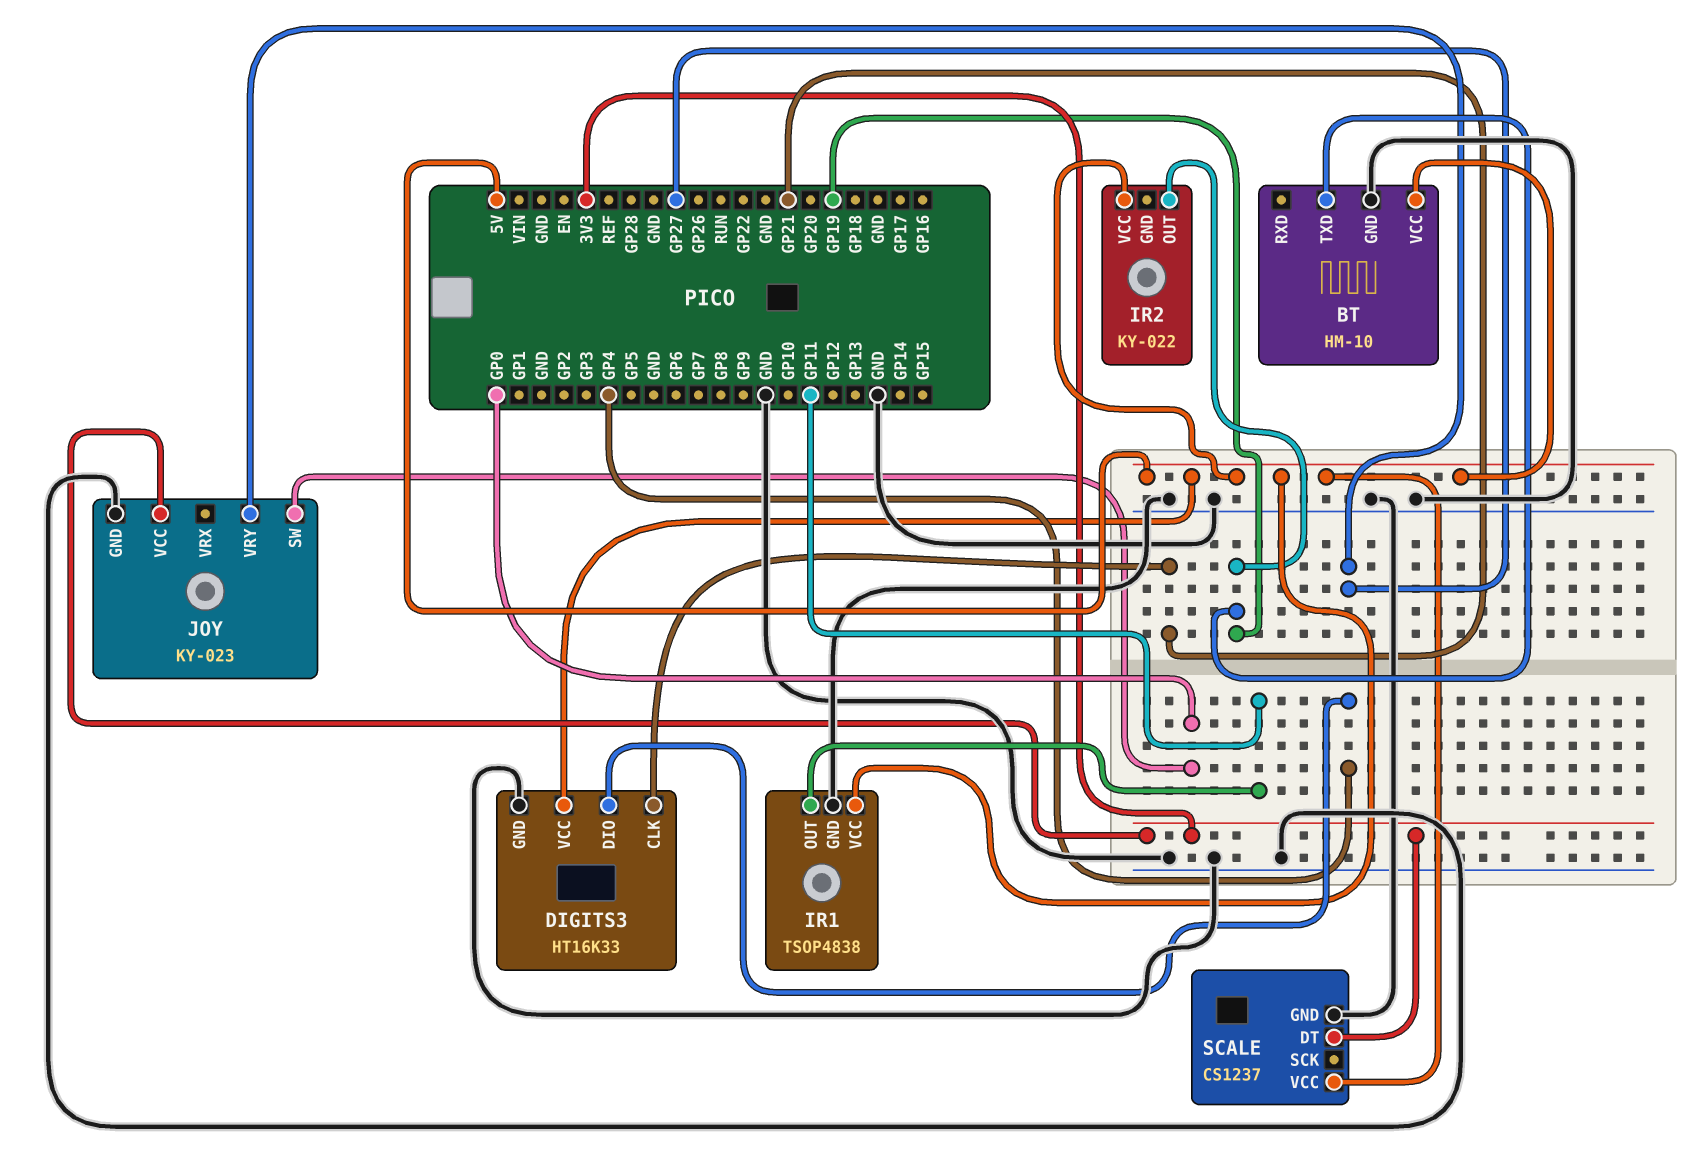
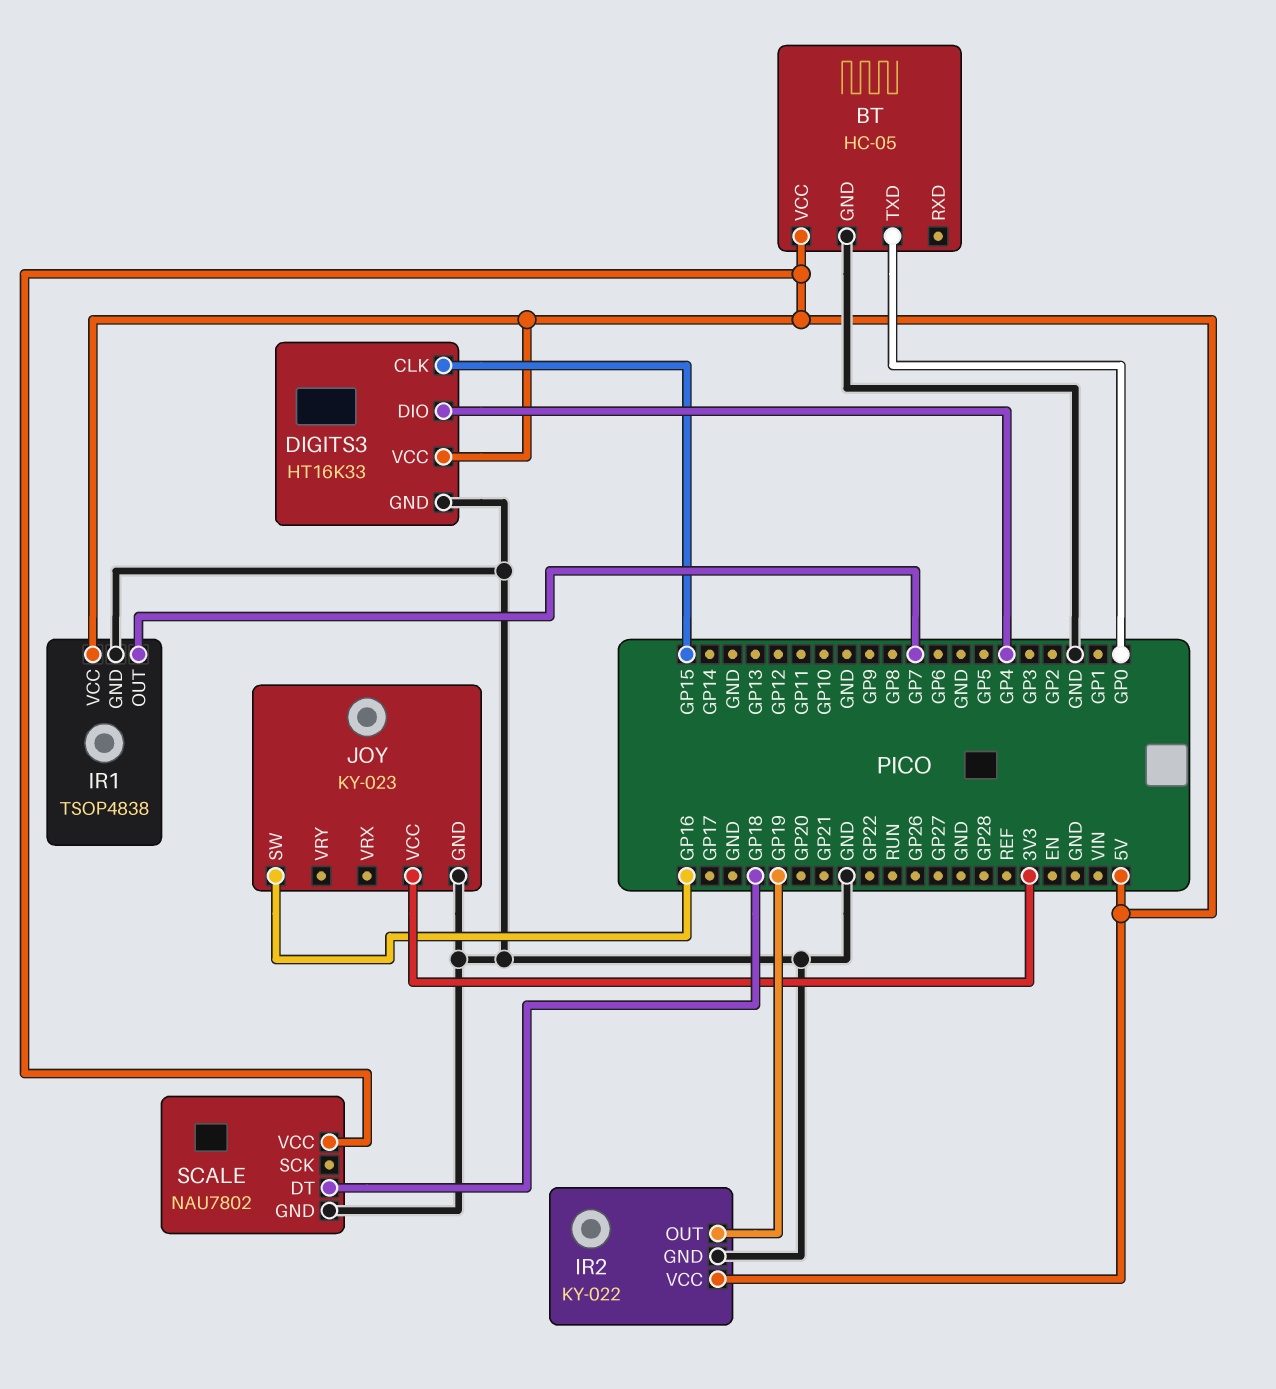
BT: HM-10 -> HC-05
BT pin TXD: GP19 -> GP0
DIGITS3 pin CLK: GP21 -> GP15
IR1 pin OUT: GP11 -> GP7
IR2 pin GND: none -> GND
JOY pin SW: GP0 -> GP16
JOY pin VRY: GP27 -> none
SCALE: CS1237 -> NAU7802
SCALE pin DT: 3V3 -> GP18

